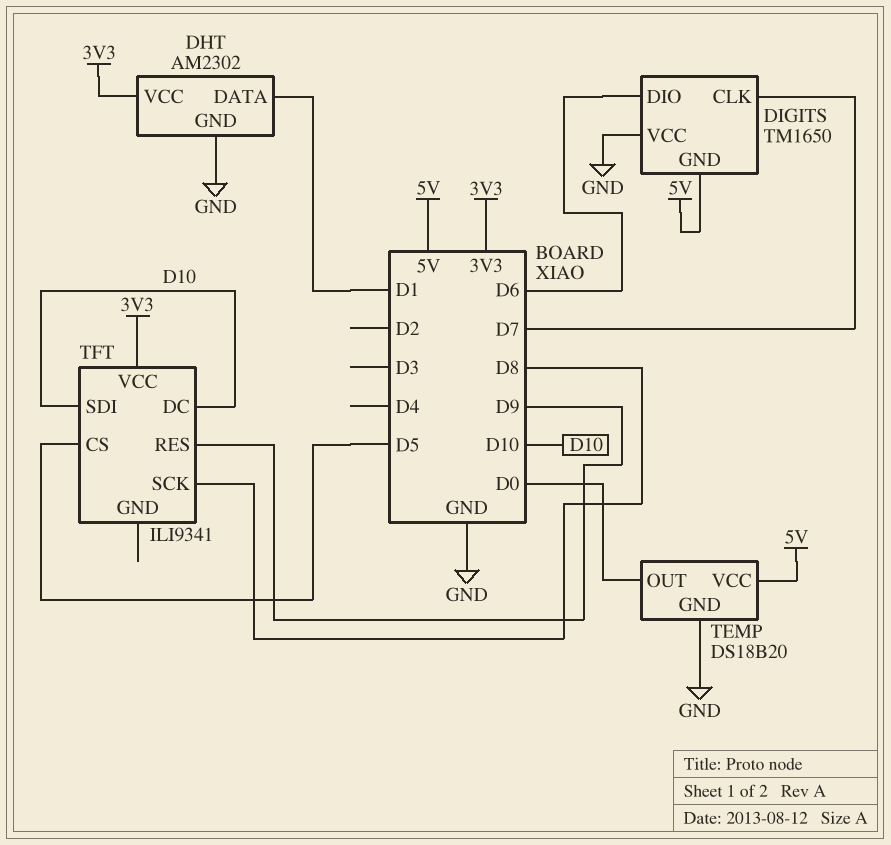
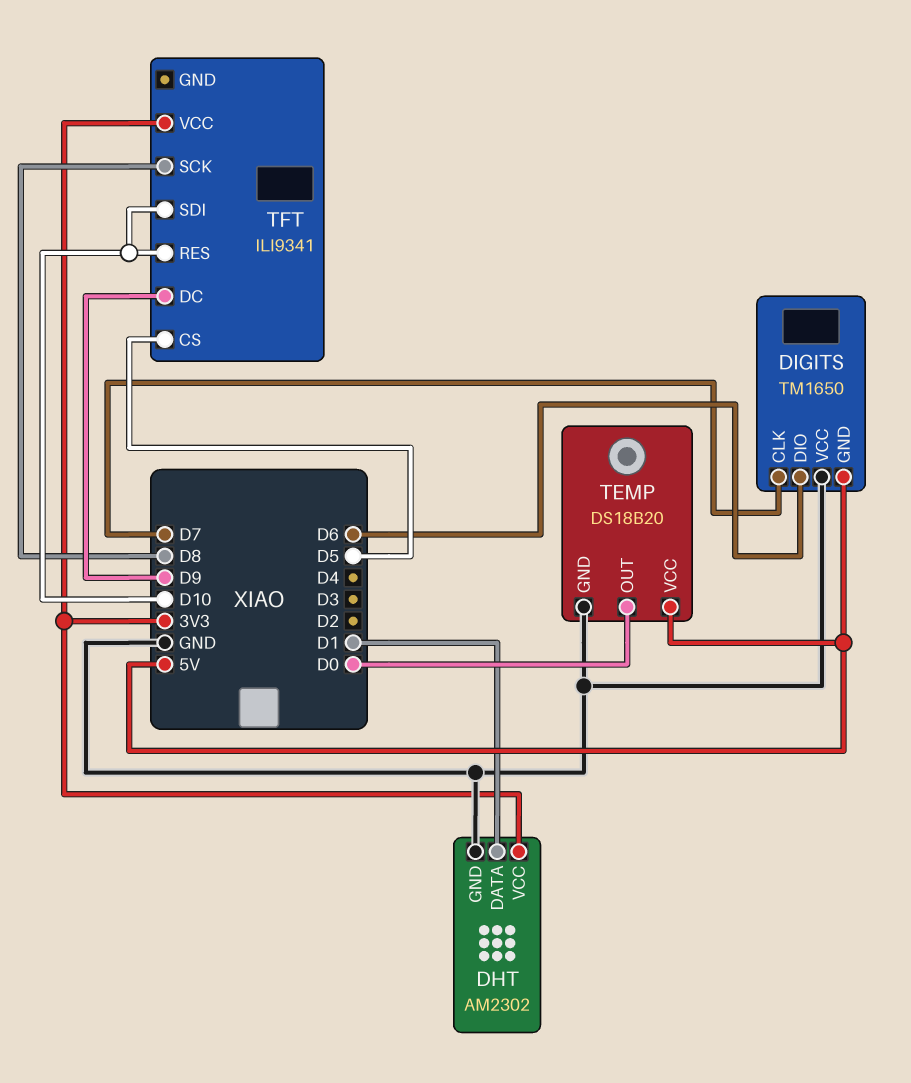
TFT pin DC: D10 -> D9
TFT pin RES: D9 -> D10

